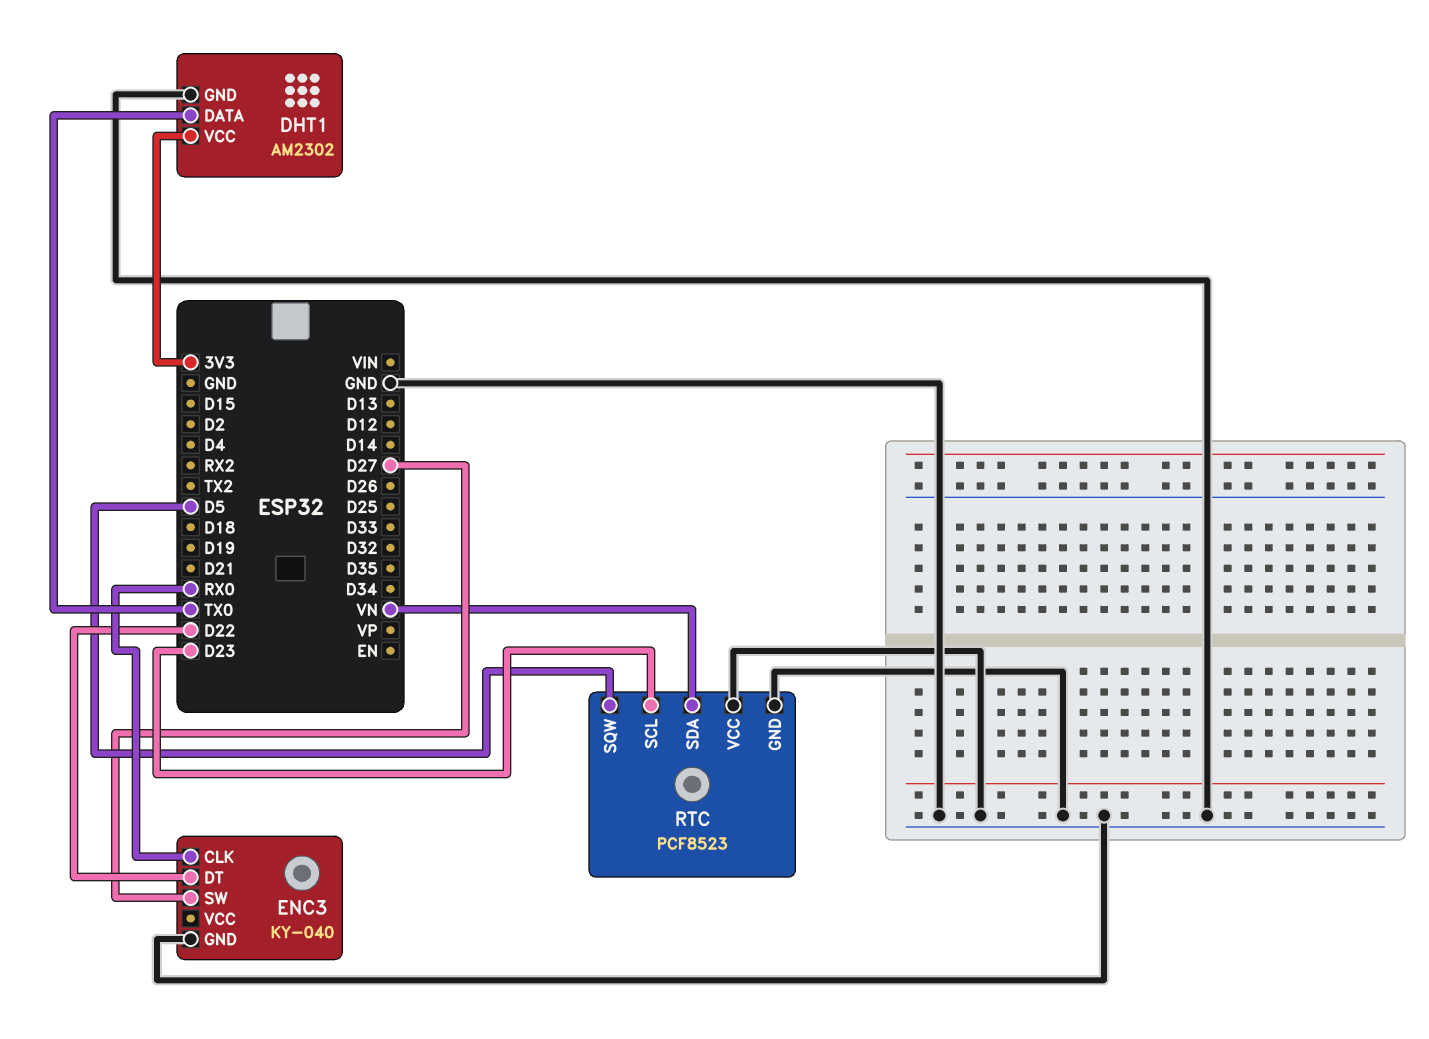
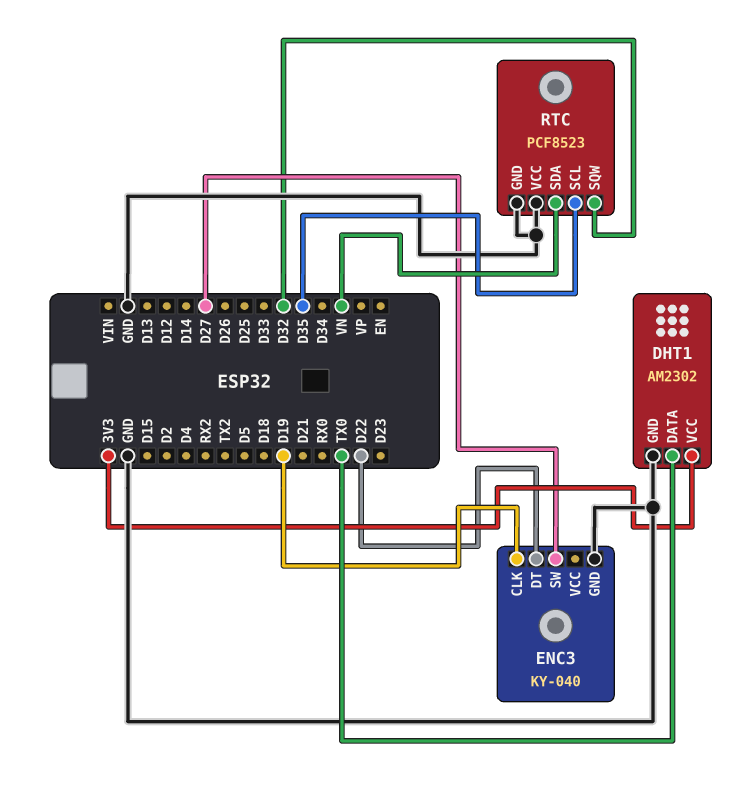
ENC3 pin CLK: RX0 -> D19
RTC pin SCL: D23 -> D35
RTC pin SQW: D5 -> D32

